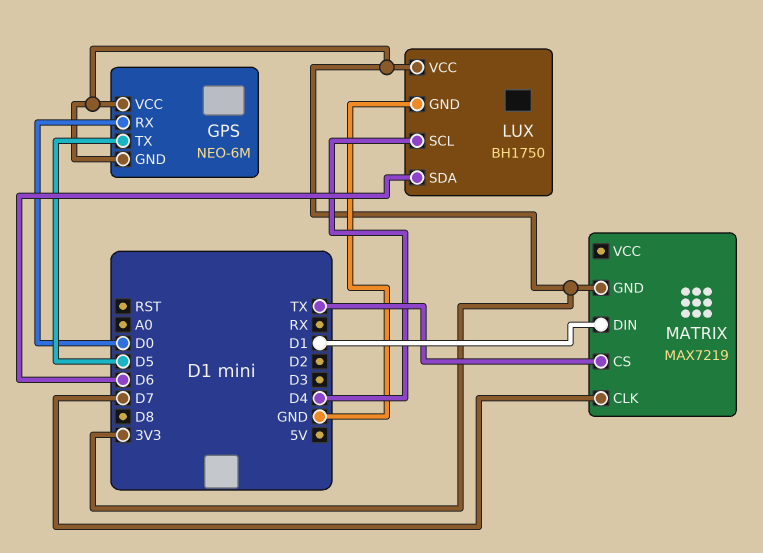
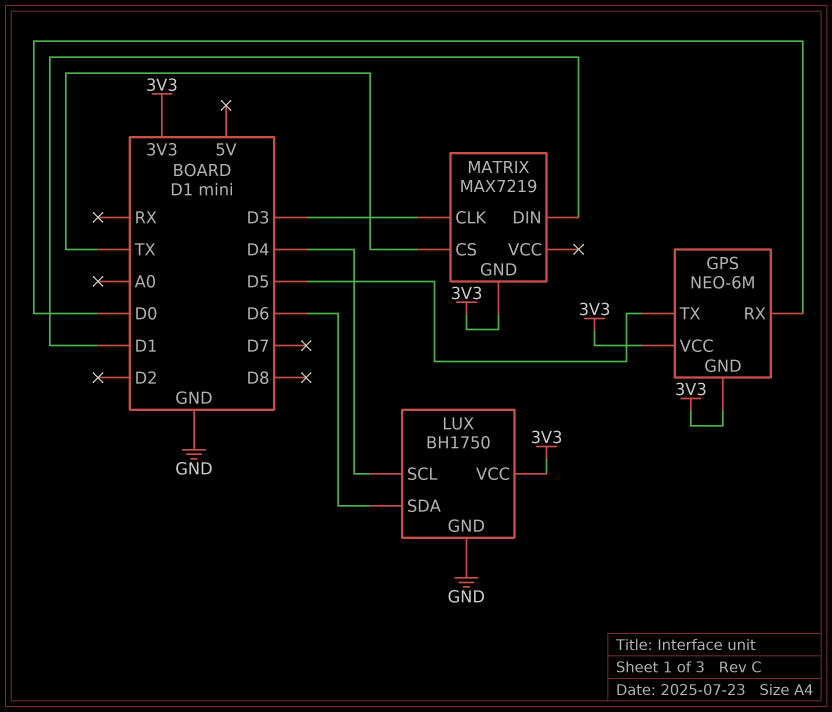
MATRIX pin CLK: D7 -> D3

